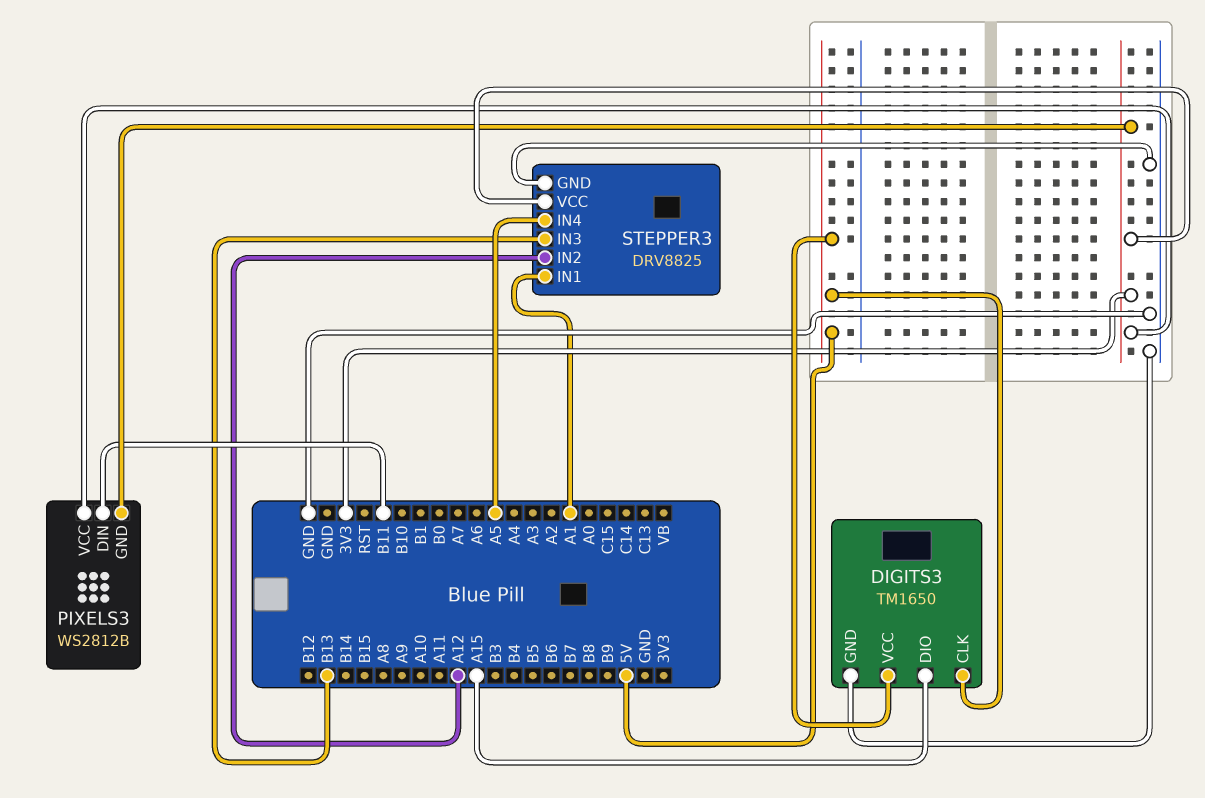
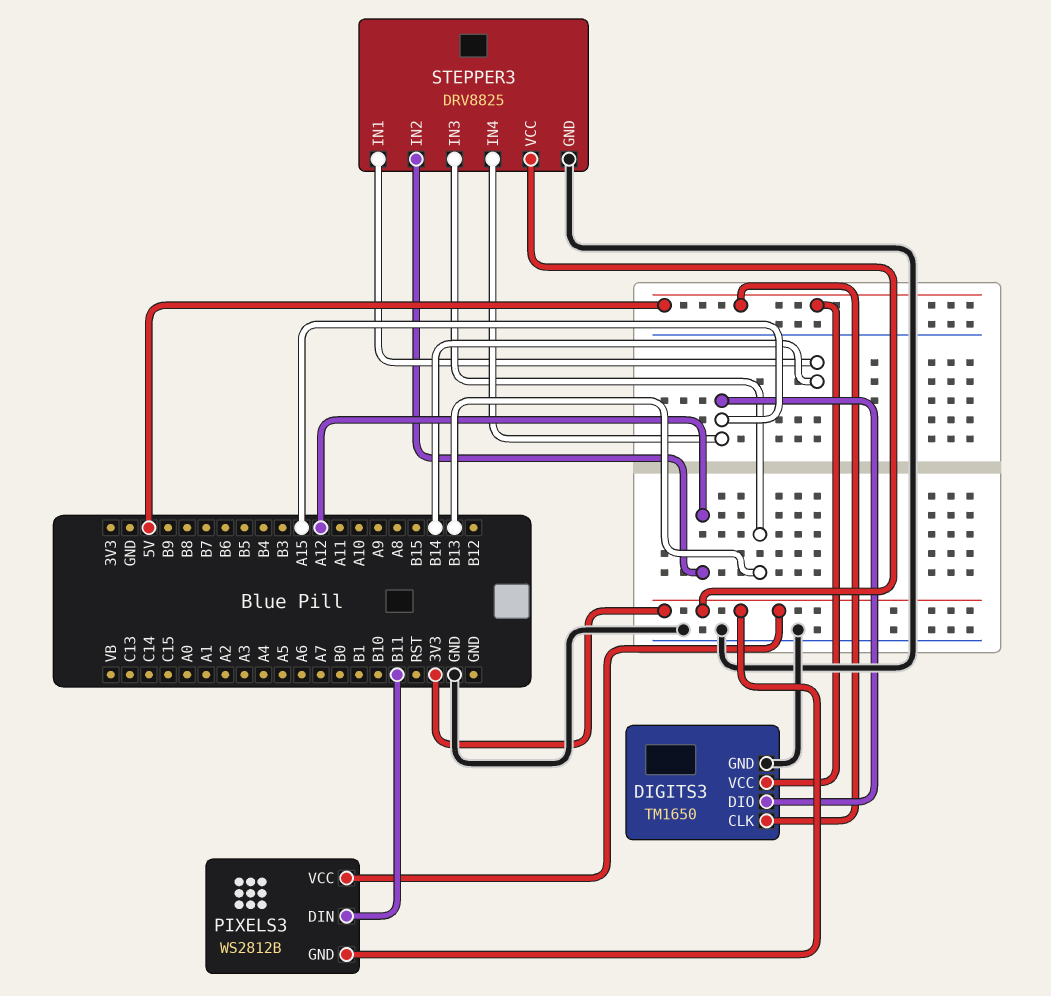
STEPPER3 pin IN1: A1 -> B14
STEPPER3 pin IN4: A5 -> A15

